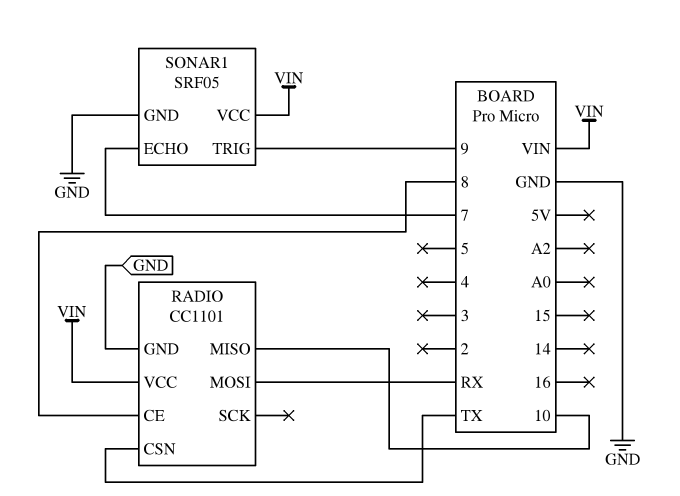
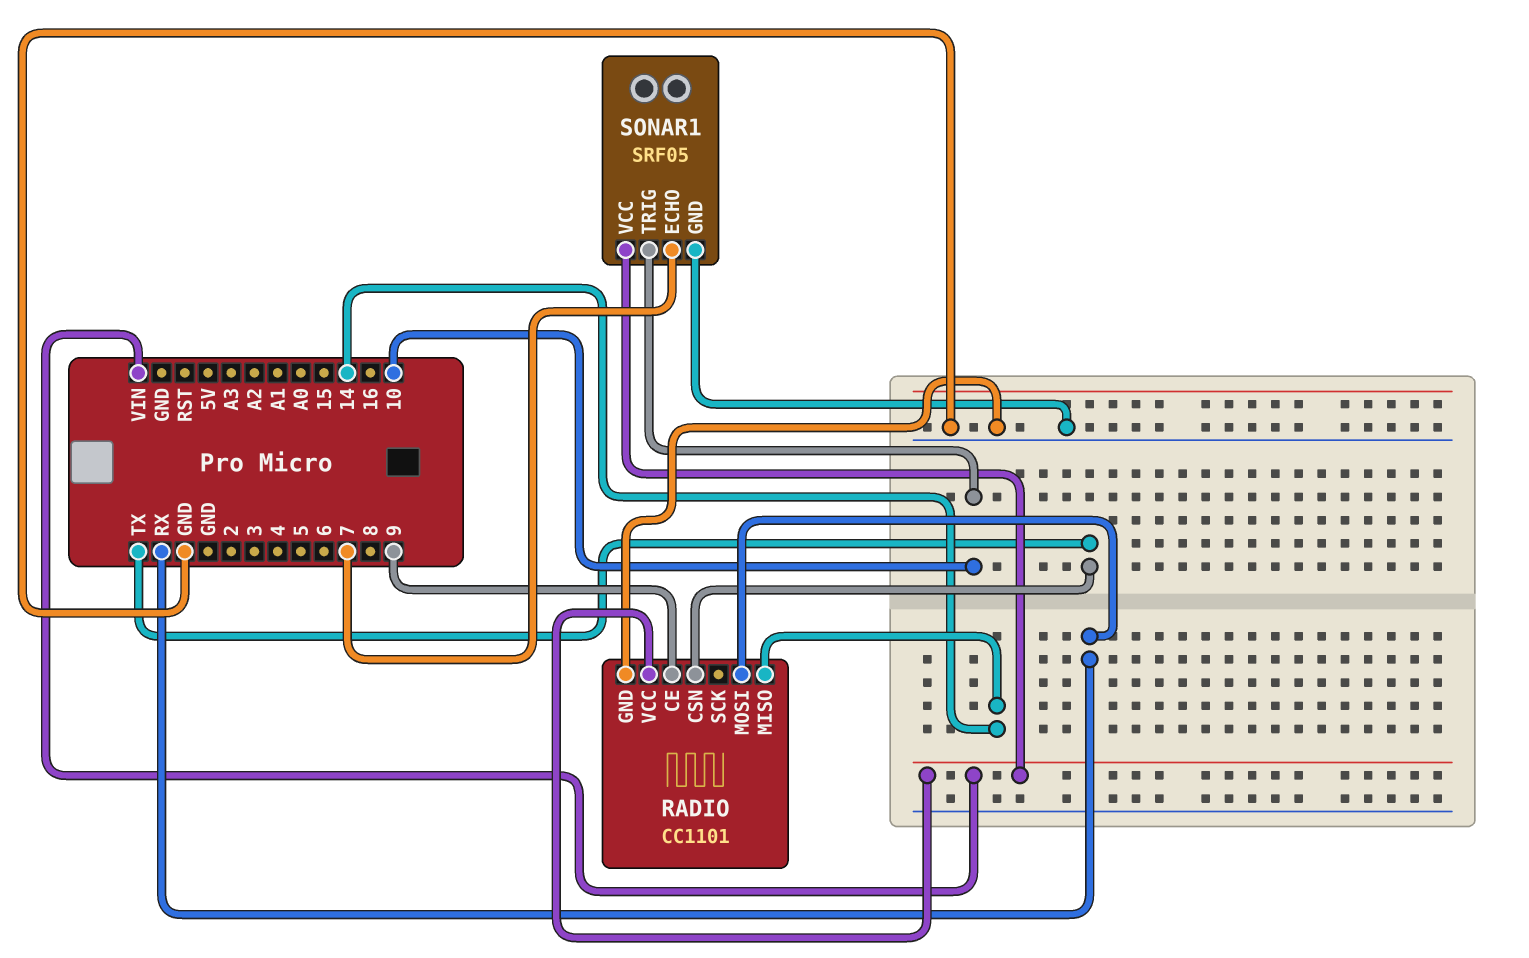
RADIO pin CE: 8 -> 9
RADIO pin MISO: 10 -> 14
SONAR1 pin TRIG: 9 -> 10

